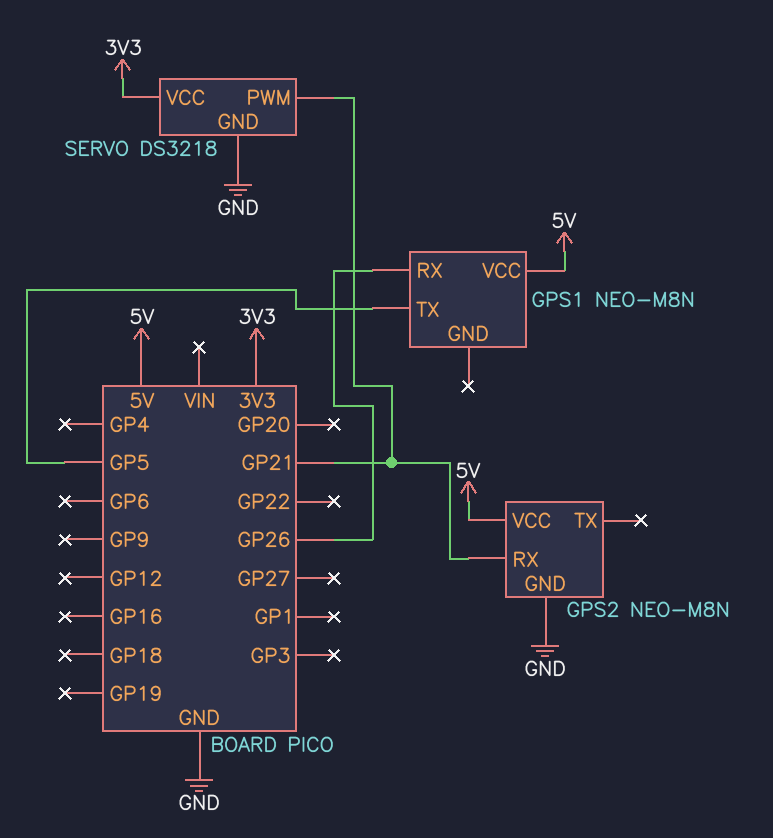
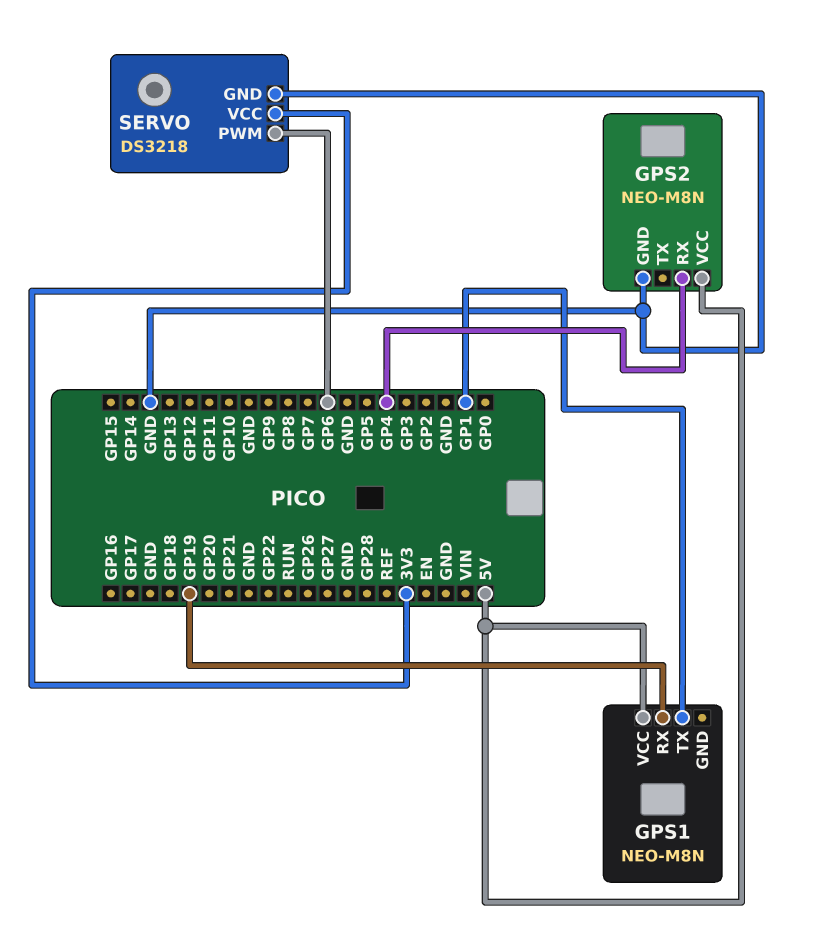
GPS1 pin RX: GP26 -> GP19
GPS1 pin TX: GP5 -> GP1
GPS2 pin RX: GP21 -> GP4
SERVO pin PWM: GP21 -> GP6

